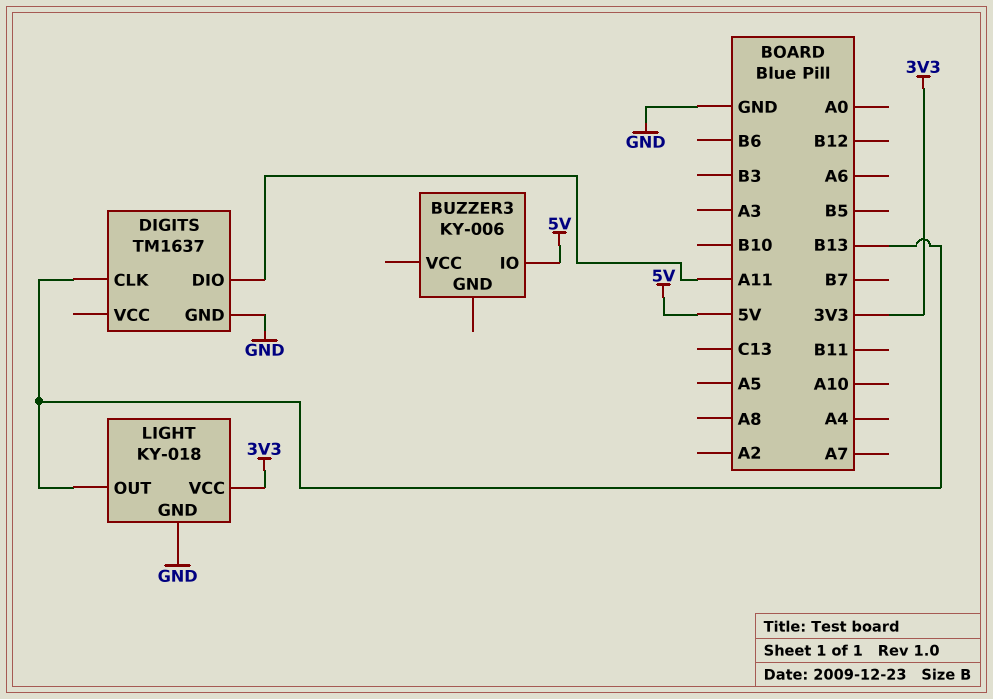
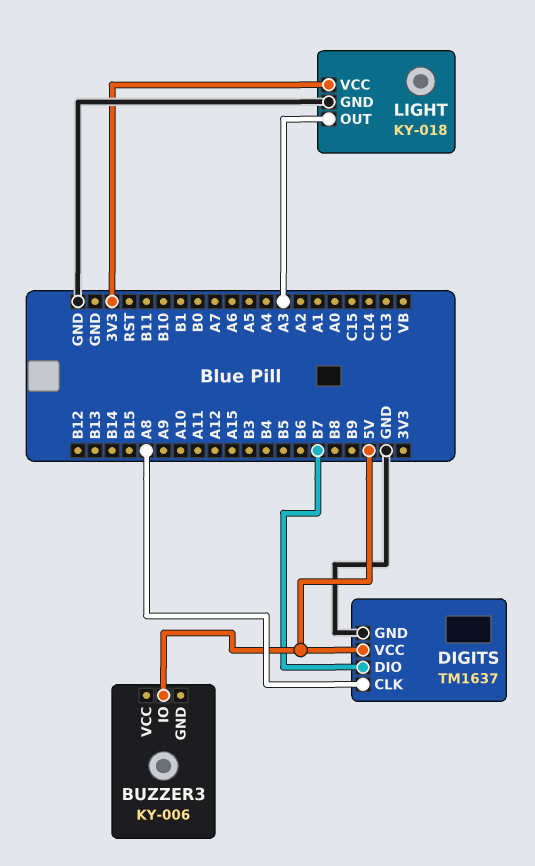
DIGITS pin CLK: B13 -> A8
DIGITS pin DIO: A11 -> B7
DIGITS pin VCC: none -> 5V
LIGHT pin OUT: B13 -> A3

